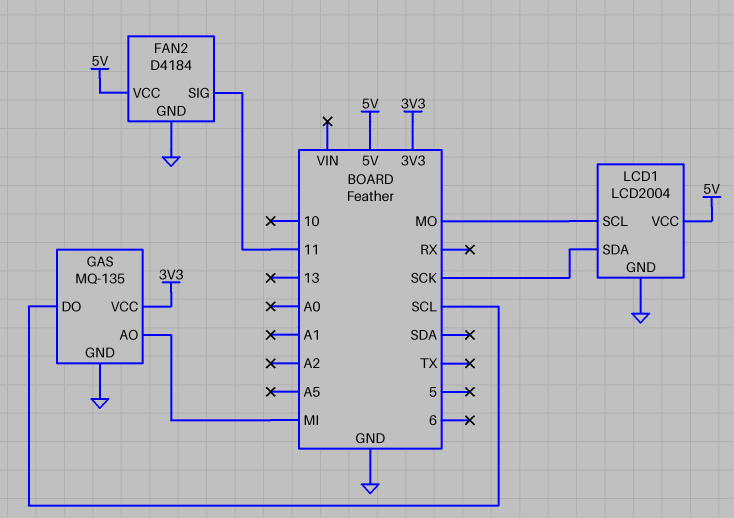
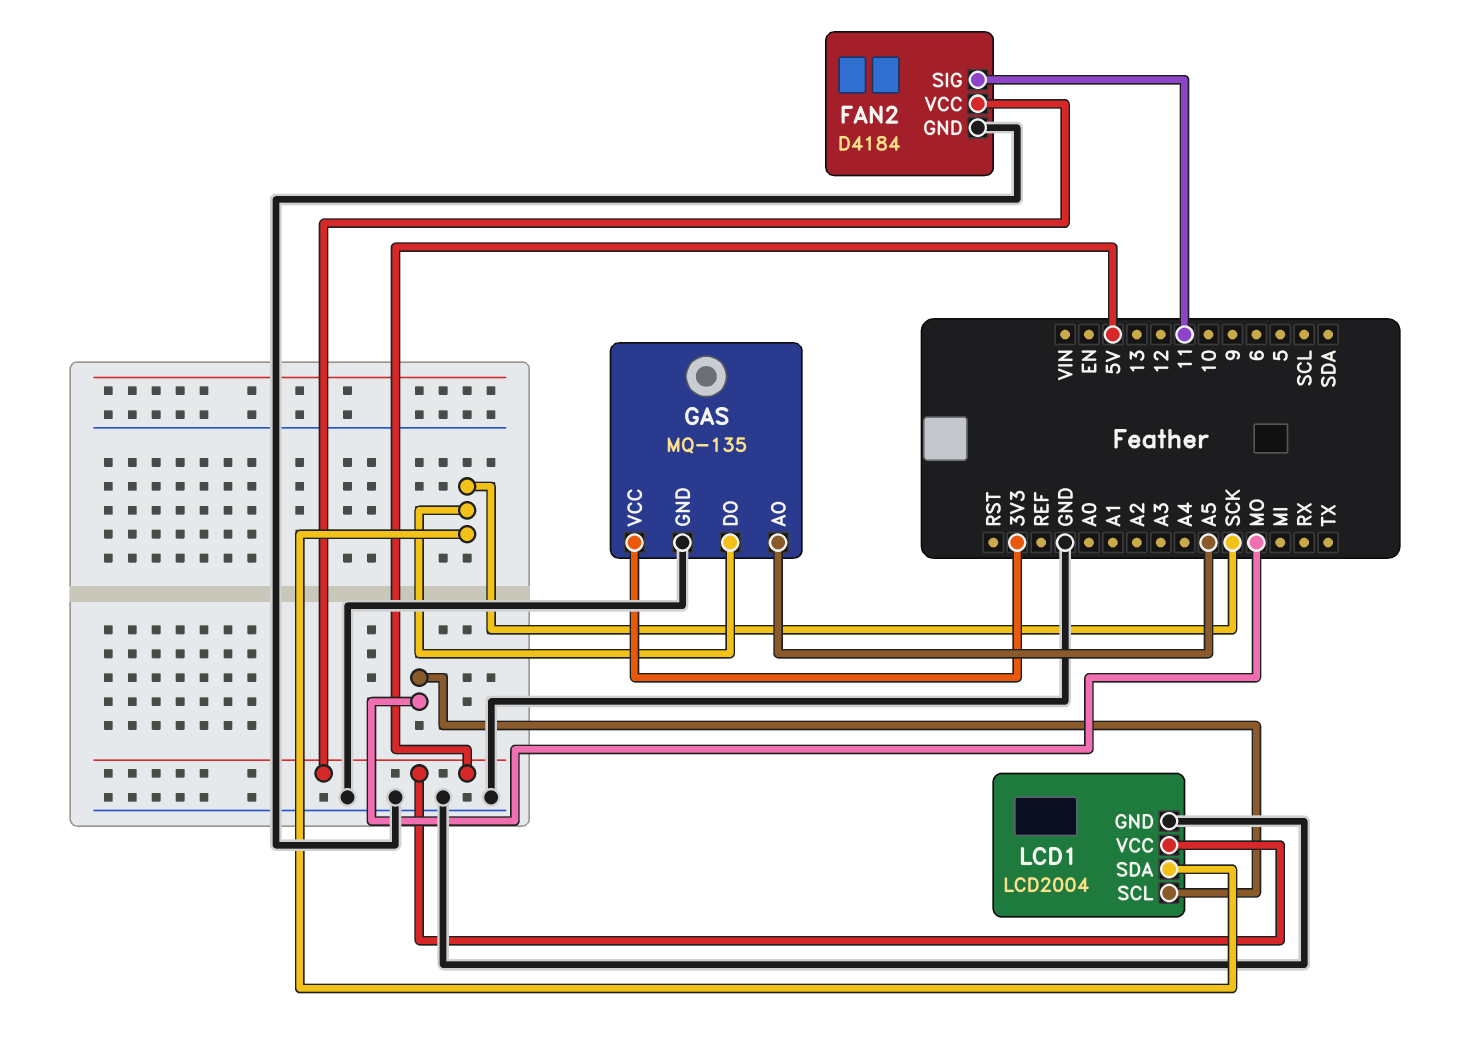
GAS pin AO: MI -> A5
GAS pin DO: SCL -> SCK

